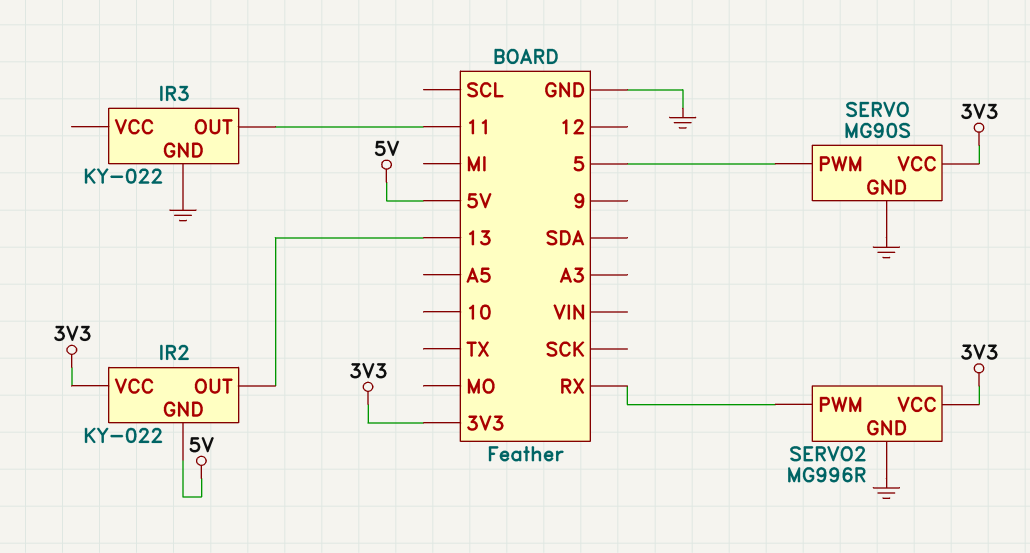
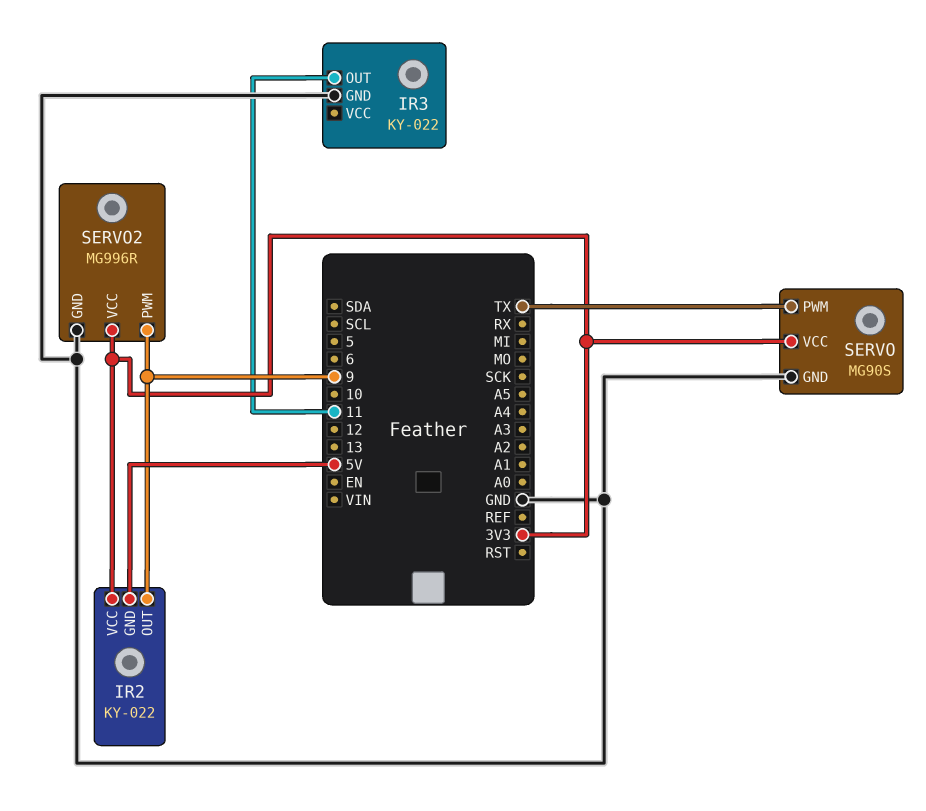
IR2 pin OUT: 13 -> 9
SERVO pin PWM: 5 -> TX
SERVO2 pin PWM: RX -> 9

